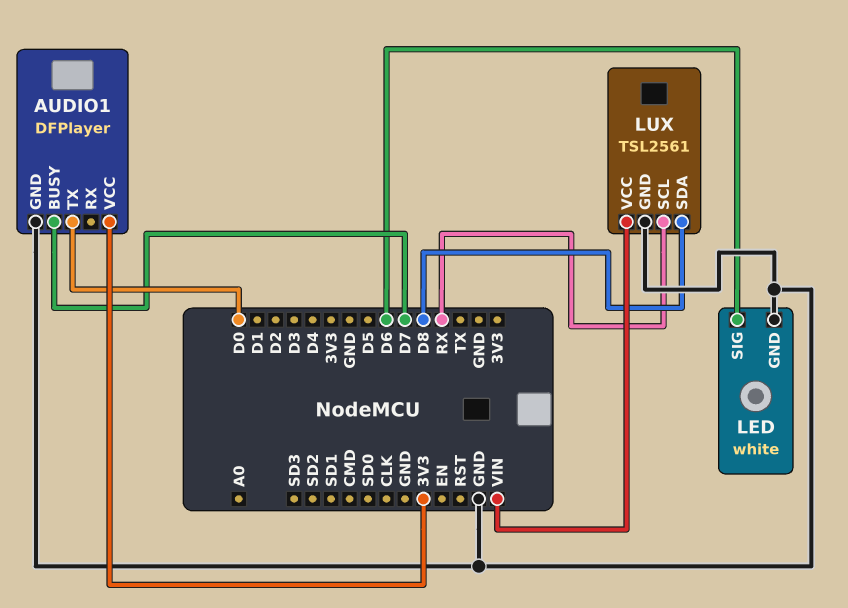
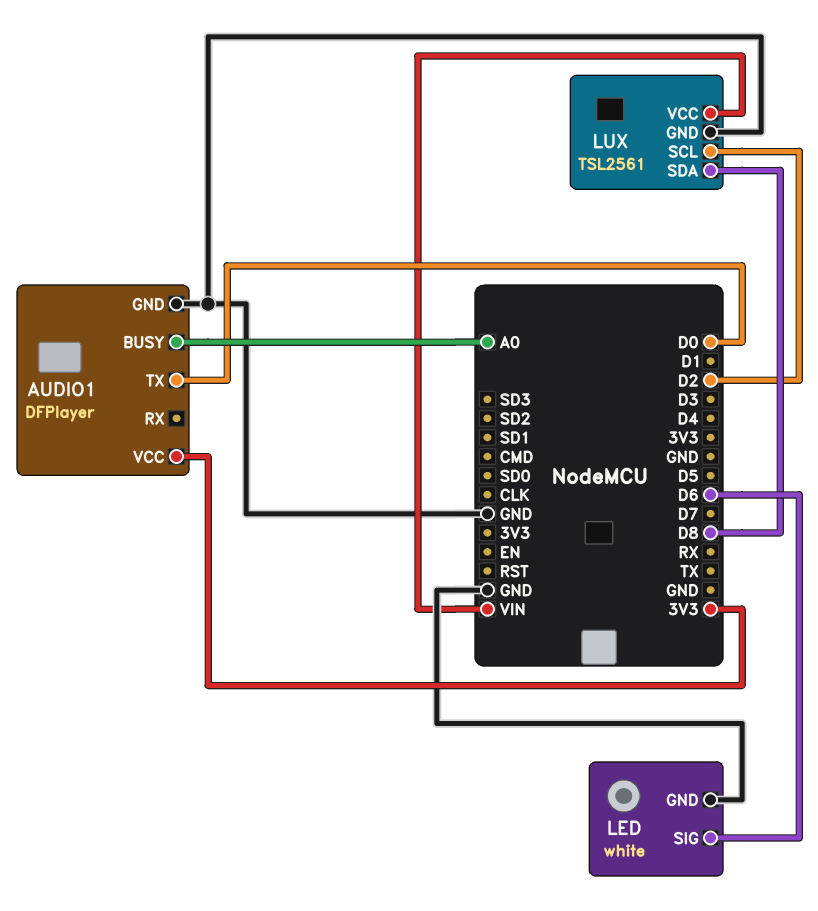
AUDIO1 pin BUSY: D7 -> A0
LUX pin SCL: RX -> D2

